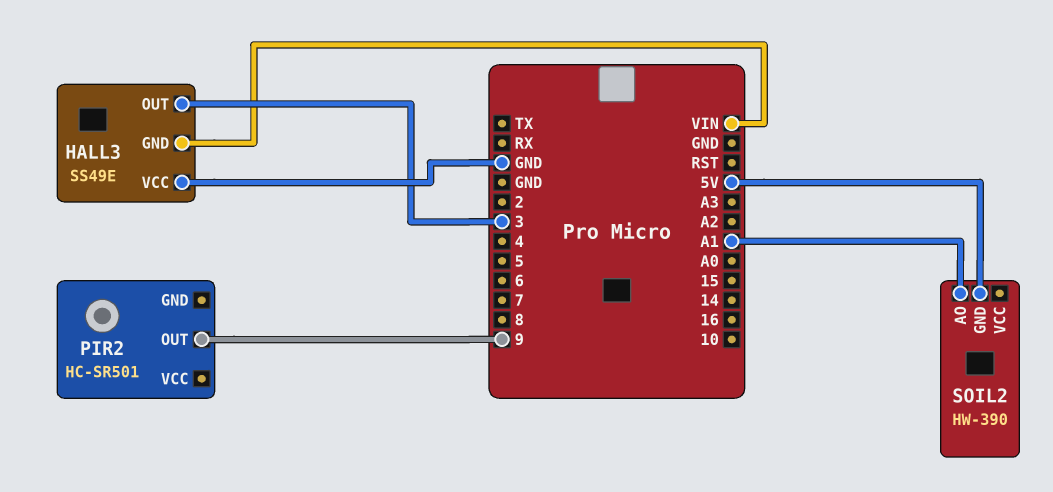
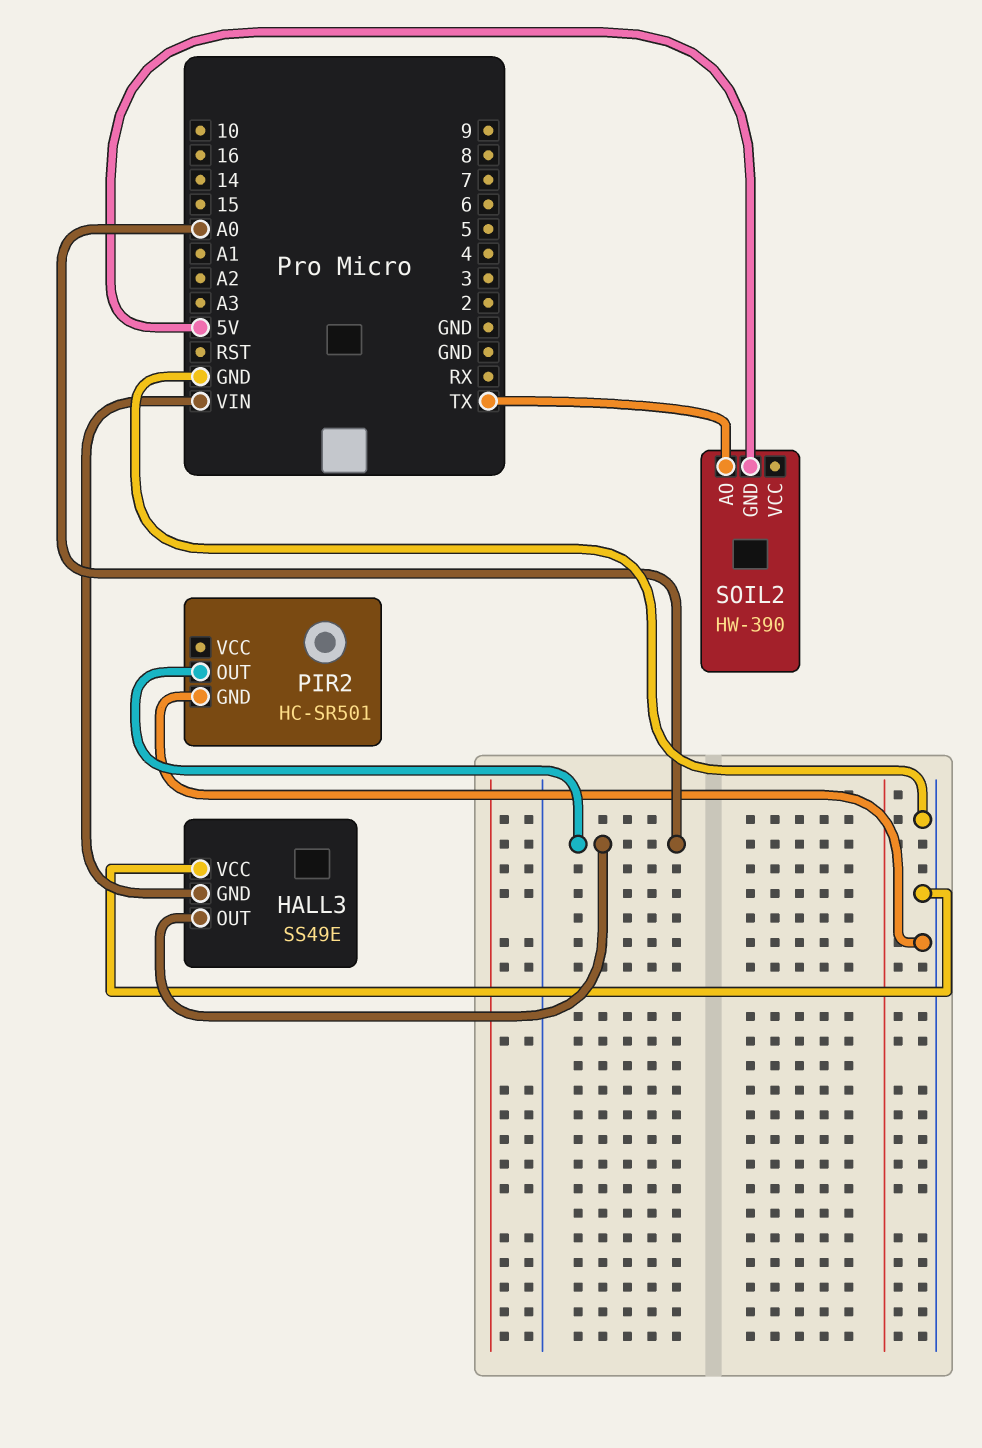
HALL3 pin OUT: 3 -> A0
PIR2 pin GND: none -> GND
PIR2 pin OUT: 9 -> A0
SOIL2 pin AO: A1 -> TX

